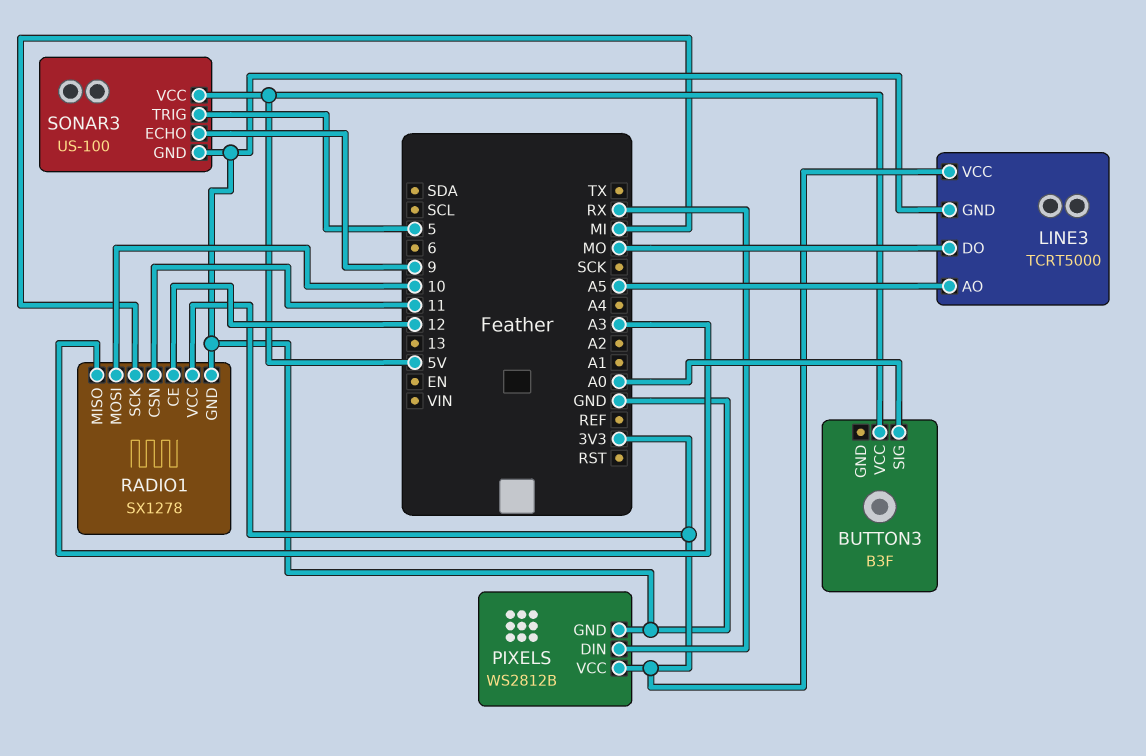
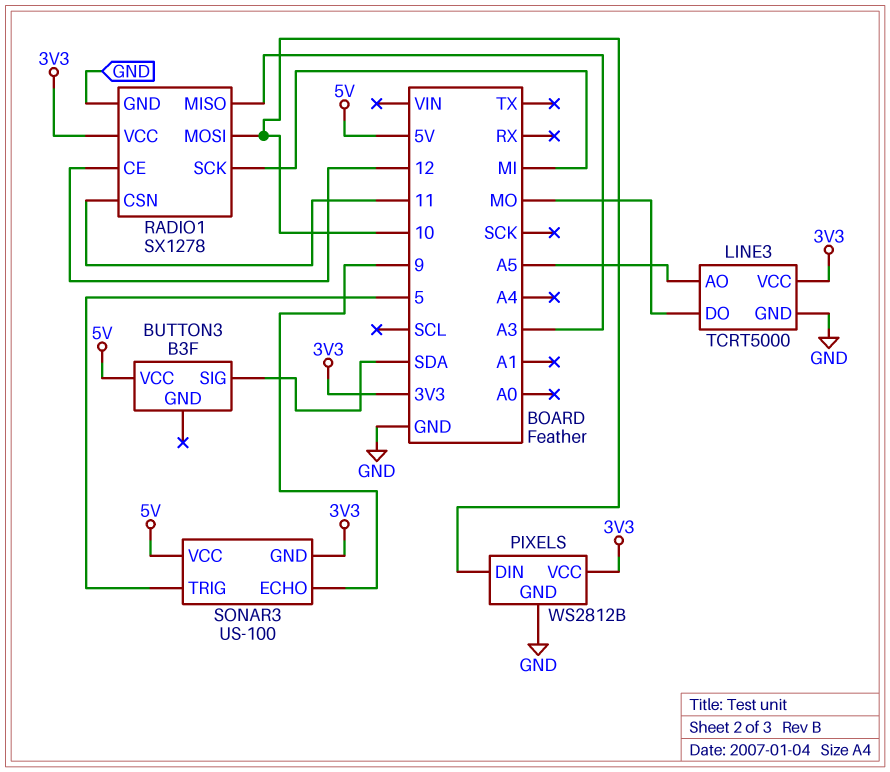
BUTTON3 pin SIG: A0 -> SDA
PIXELS pin DIN: RX -> 10
SONAR3 pin GND: GND -> 3V3

